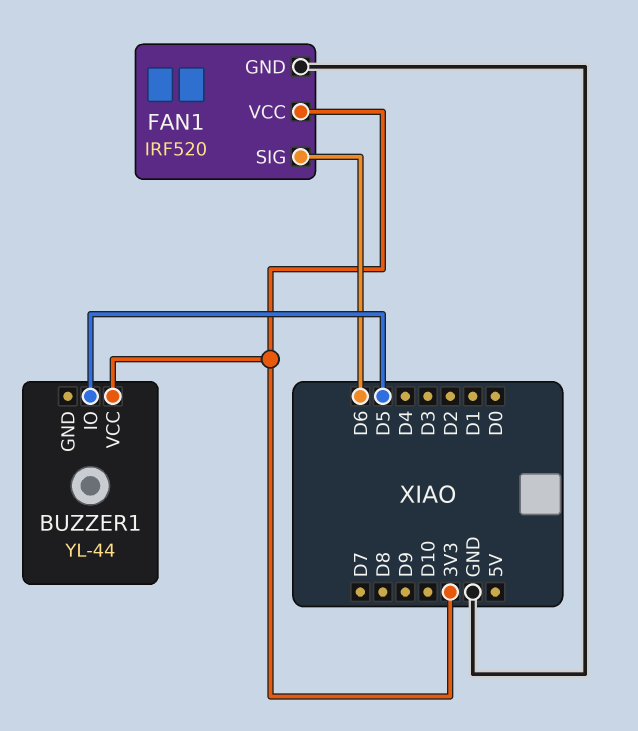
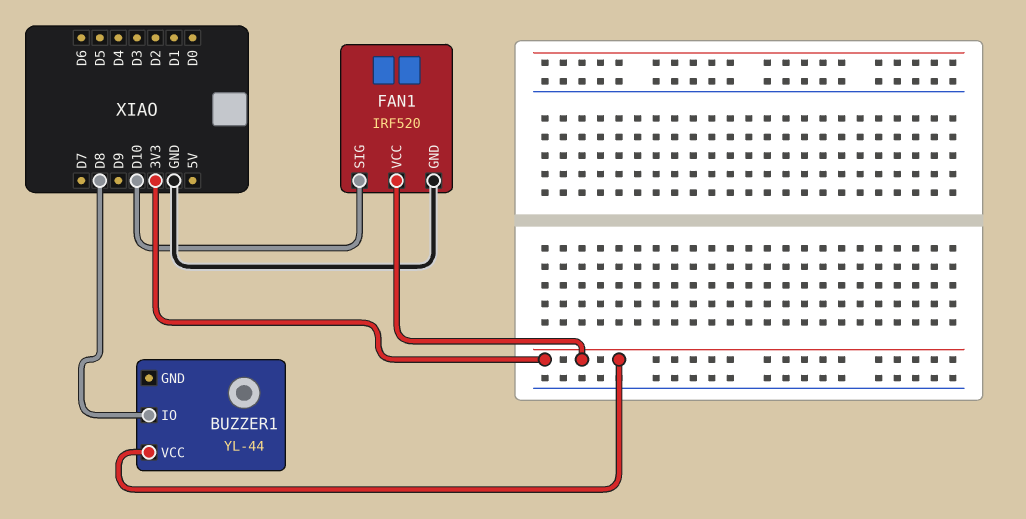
BUZZER1 pin IO: D5 -> D8
FAN1 pin SIG: D6 -> D10

